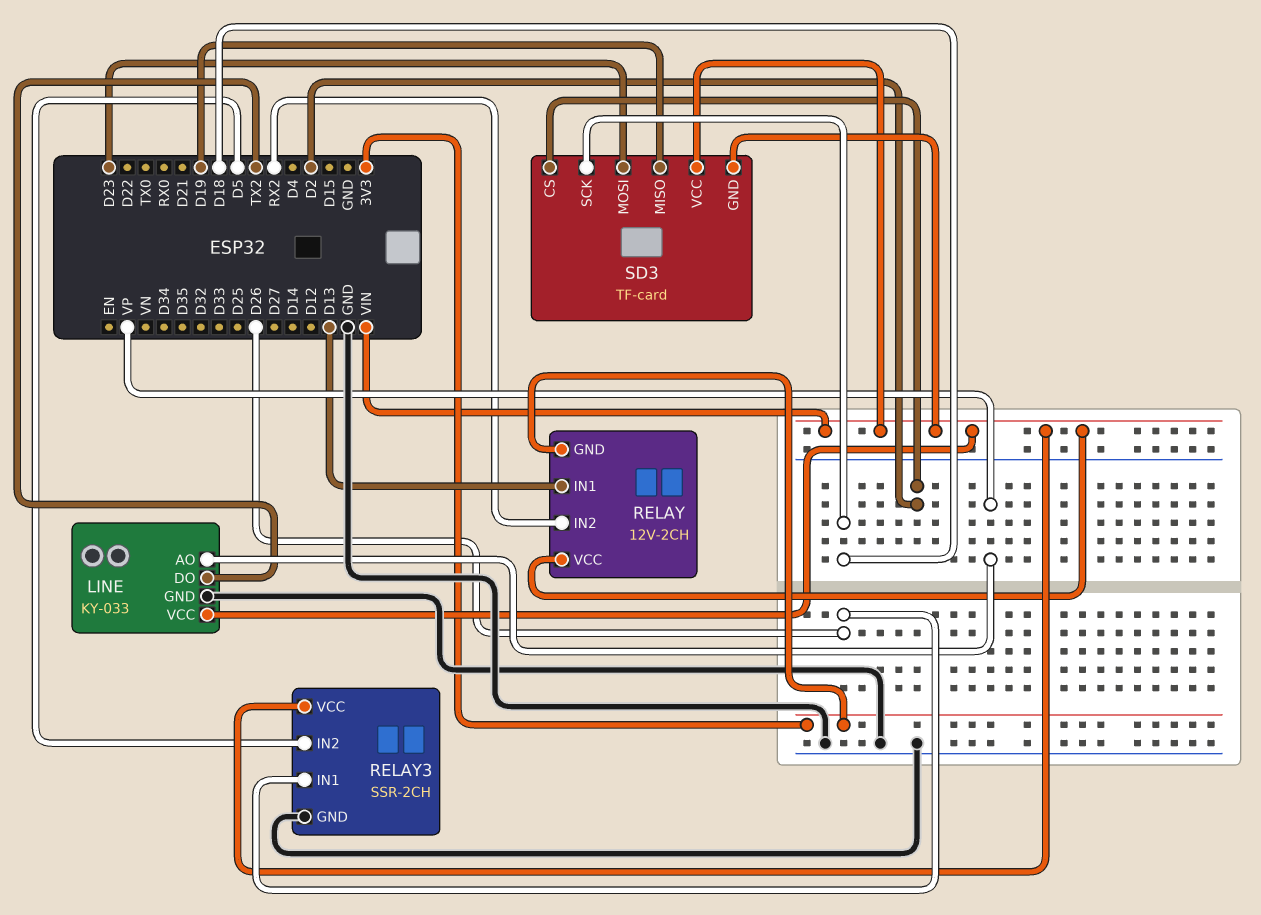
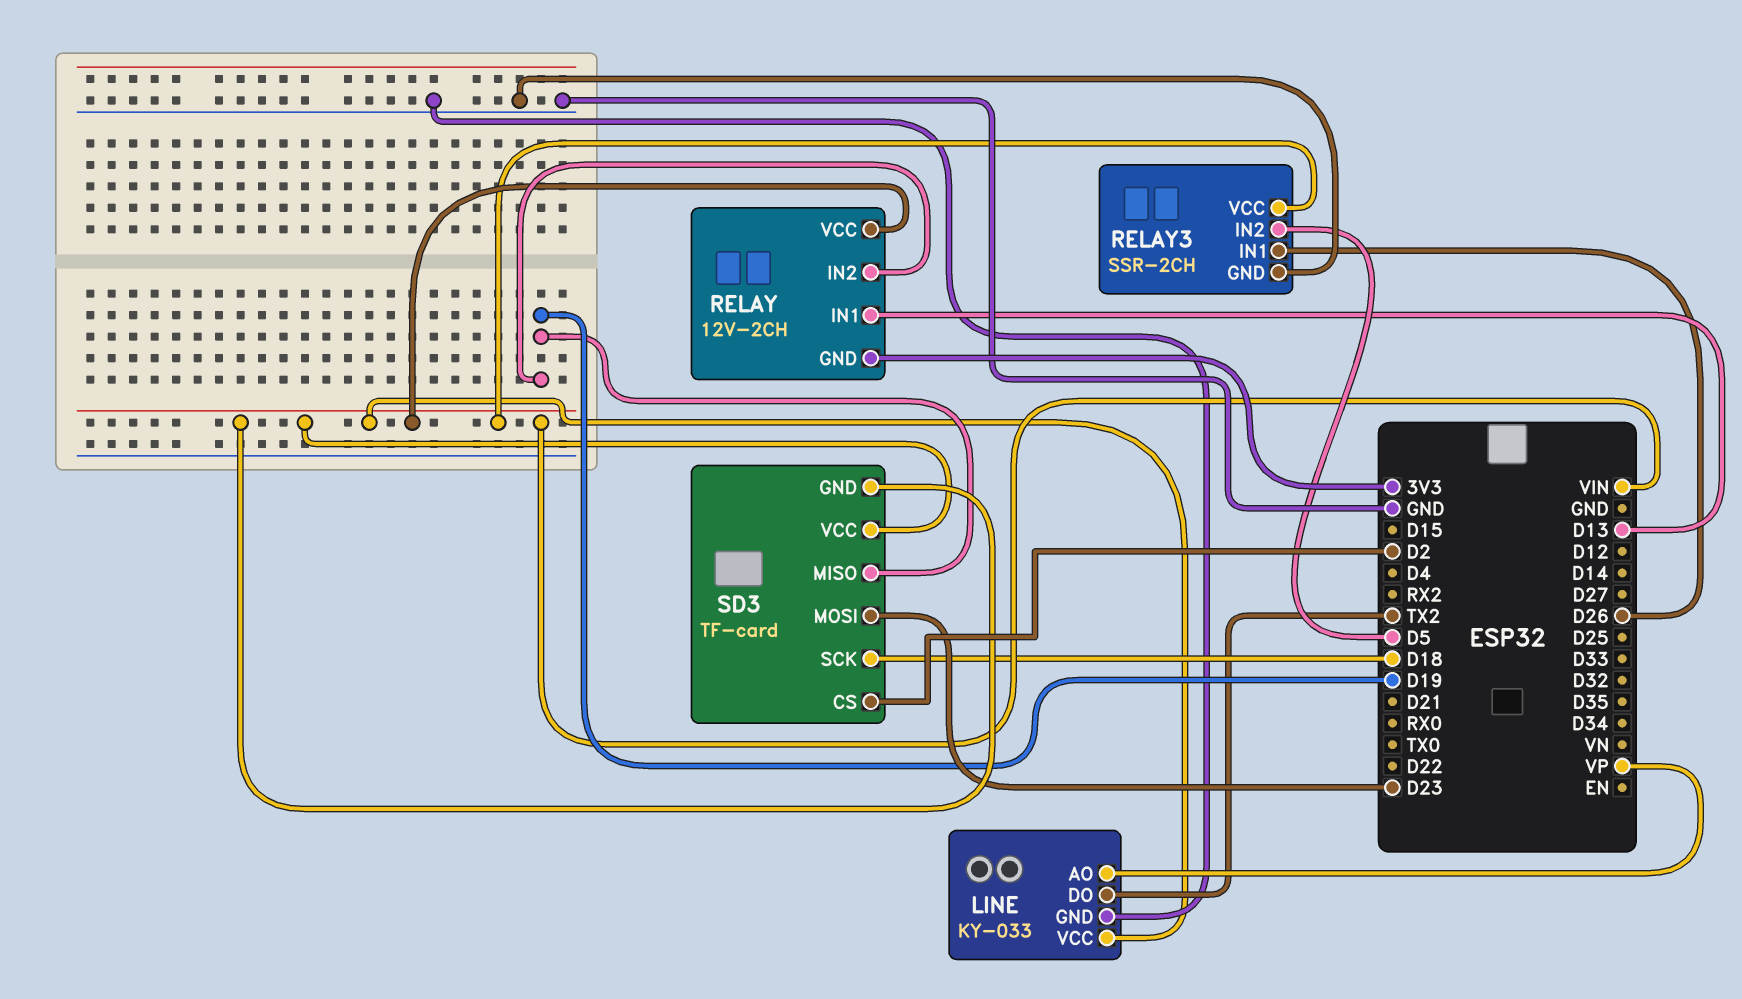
RELAY pin IN2: RX2 -> D19

